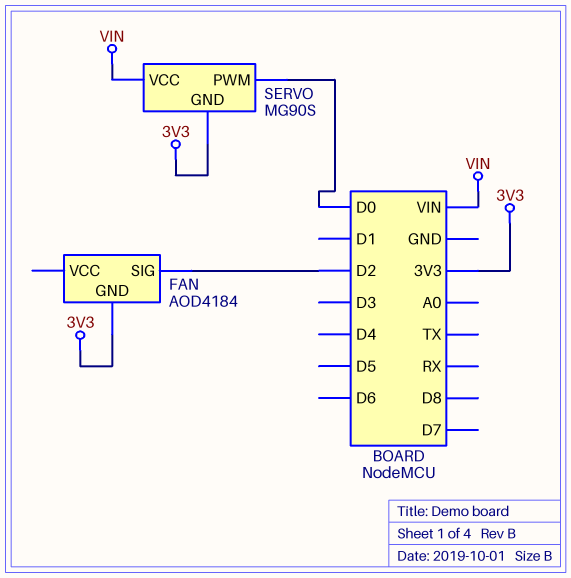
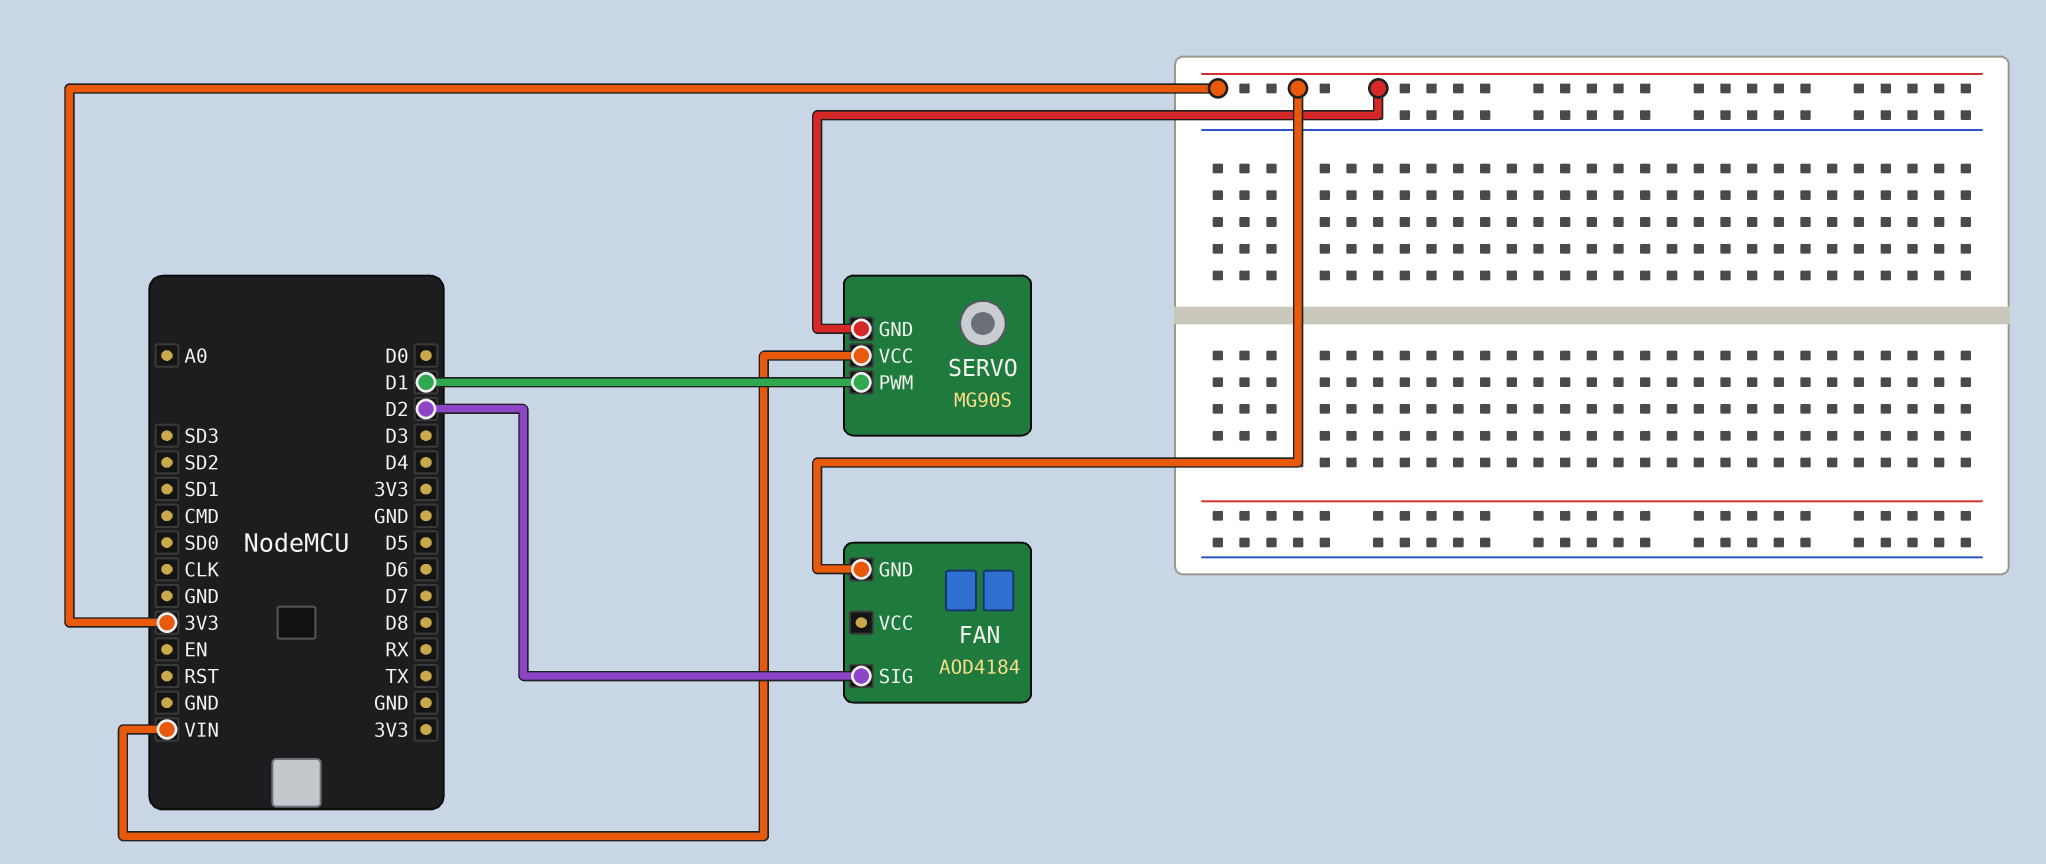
SERVO pin PWM: D0 -> D1

